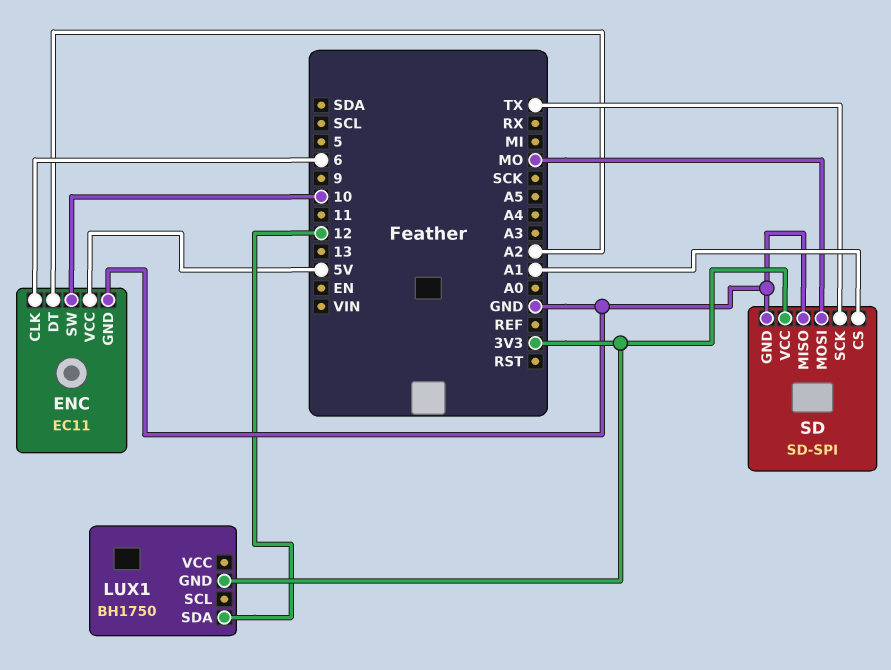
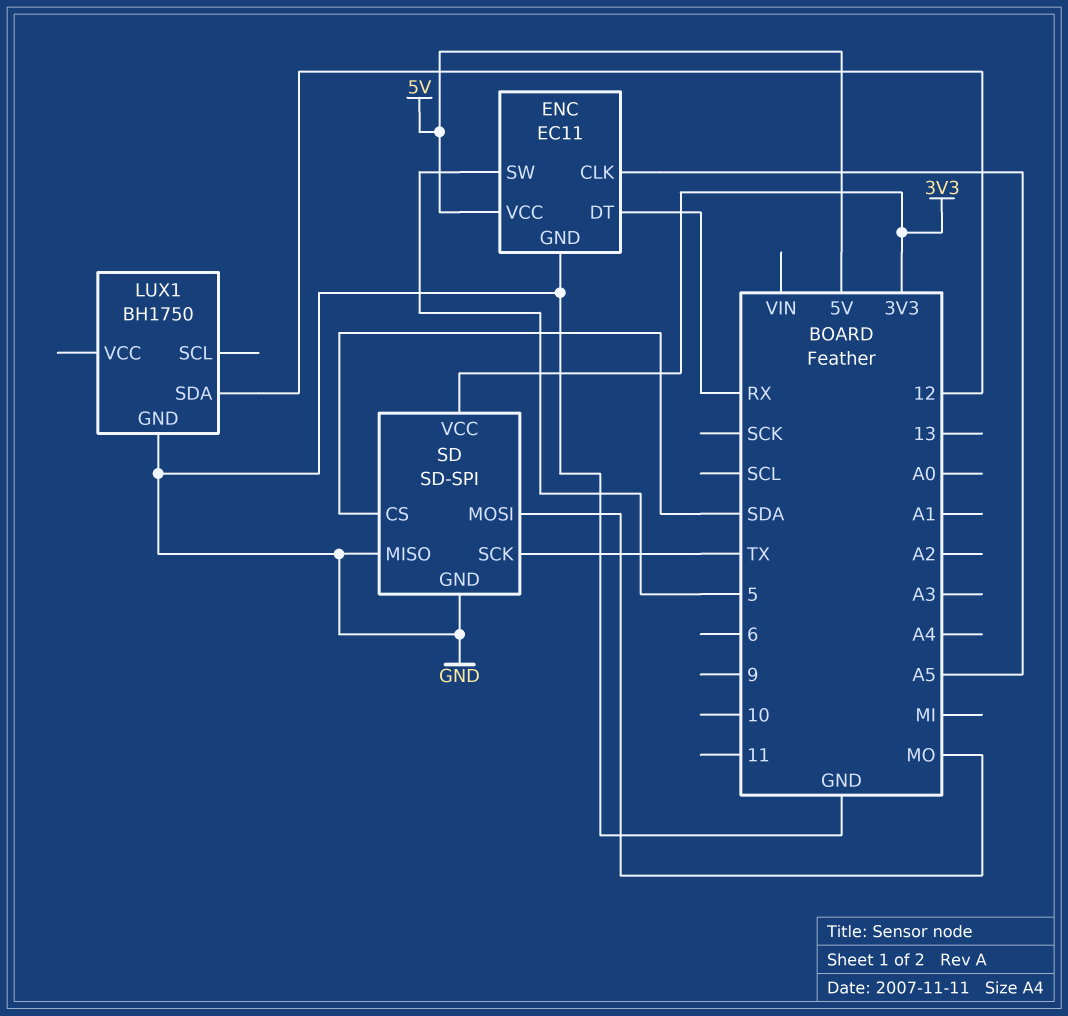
ENC pin CLK: 6 -> A5
ENC pin DT: A2 -> RX
ENC pin SW: 10 -> 5
LUX1 pin GND: 3V3 -> GND
SD pin CS: A1 -> SDA

